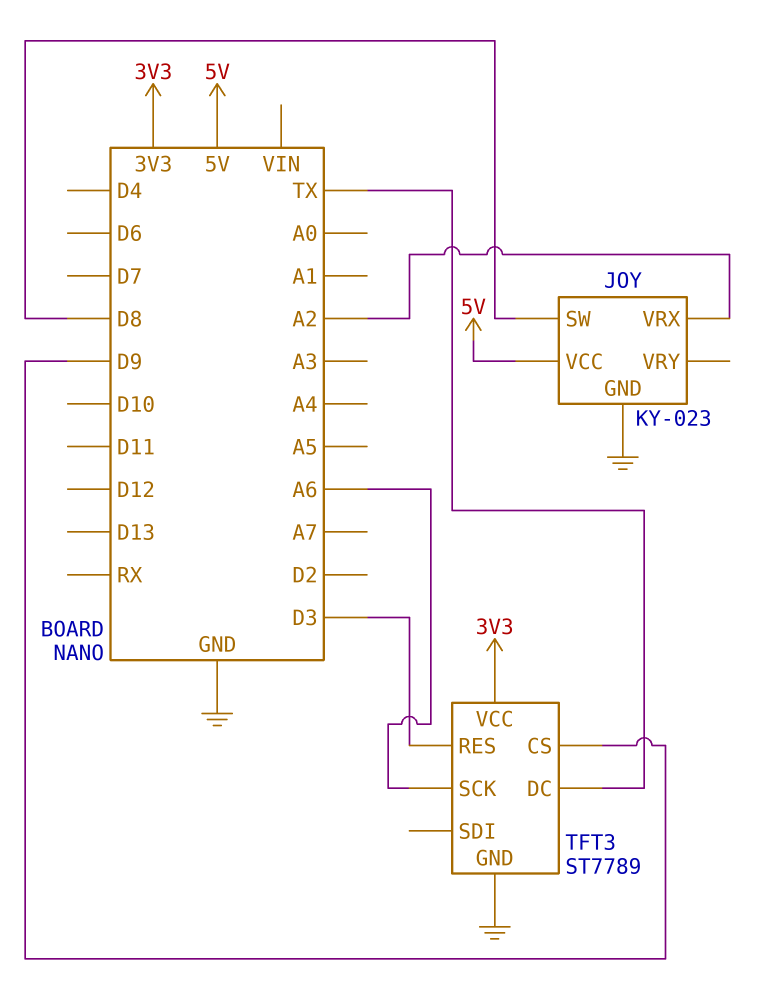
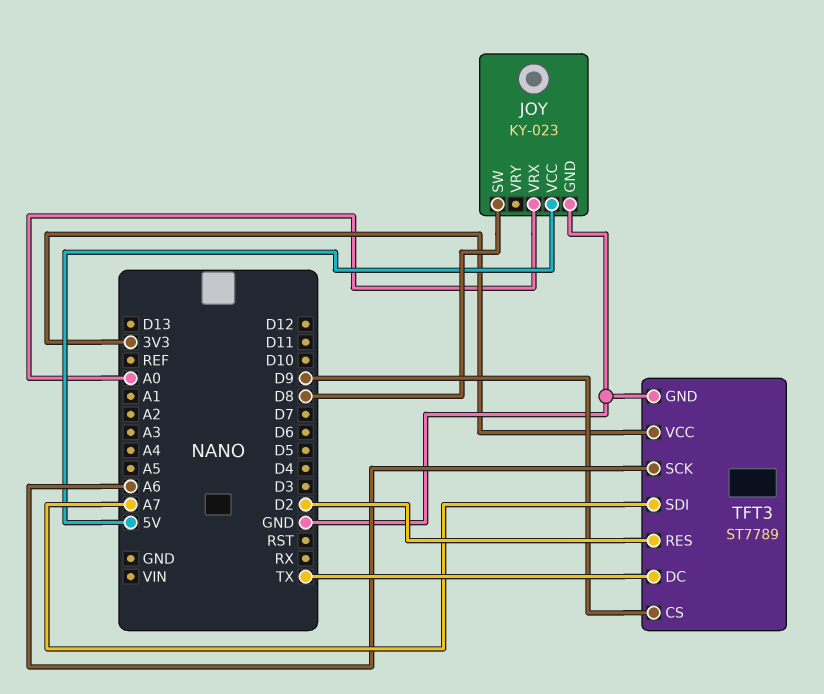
JOY pin VRX: A2 -> A0
TFT3 pin RES: D3 -> D2
TFT3 pin SDI: none -> A7

